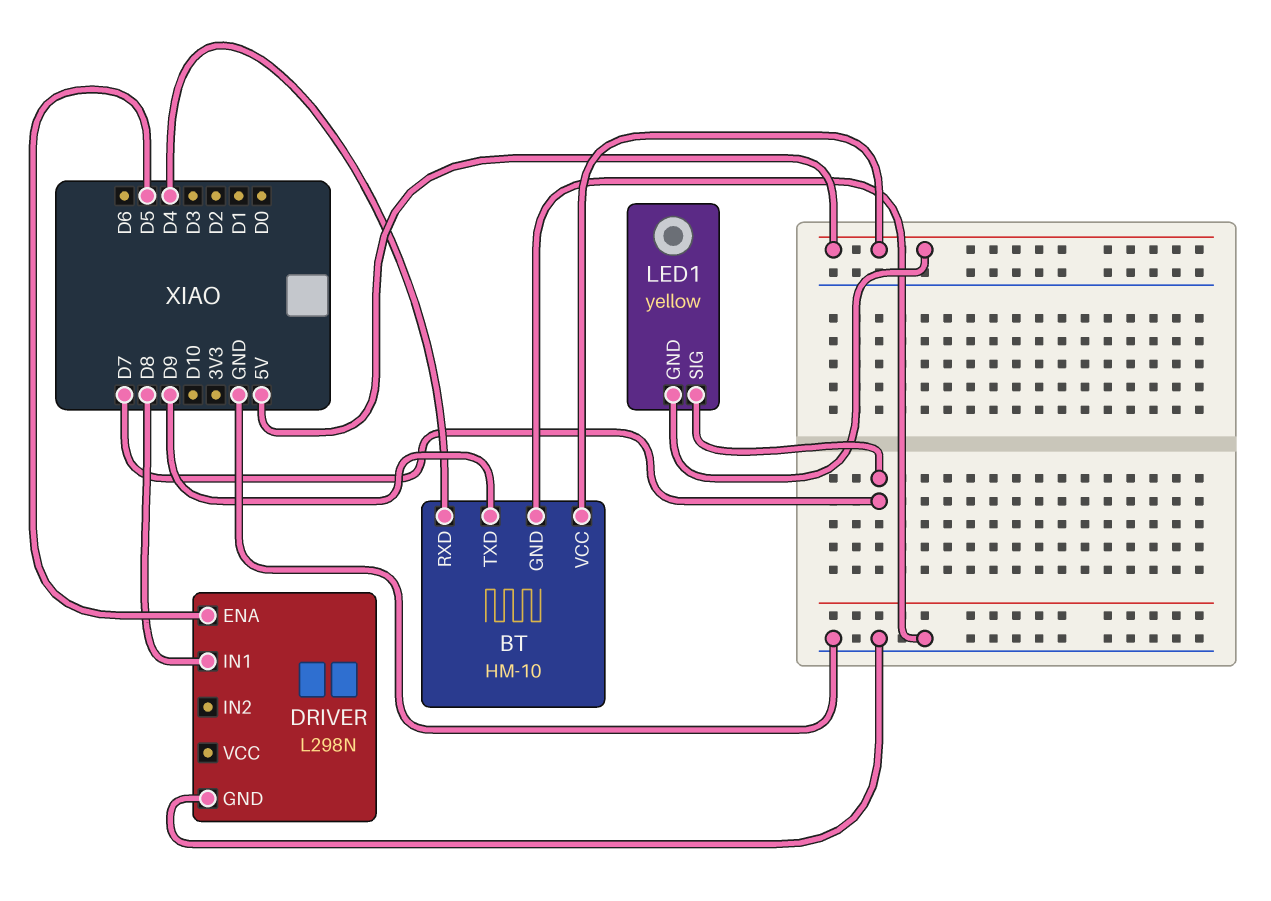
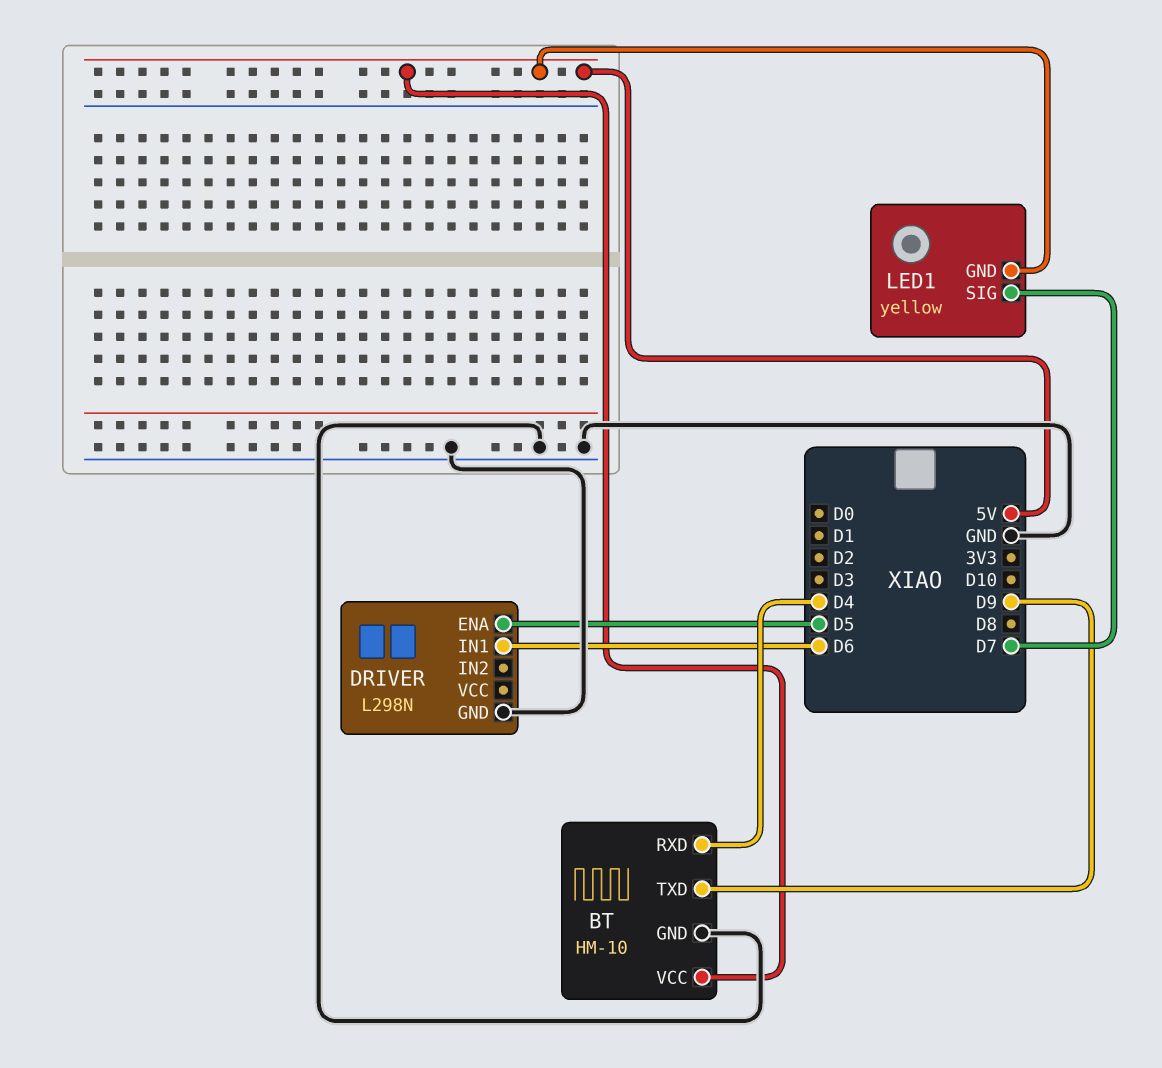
DRIVER pin IN1: D8 -> D6

